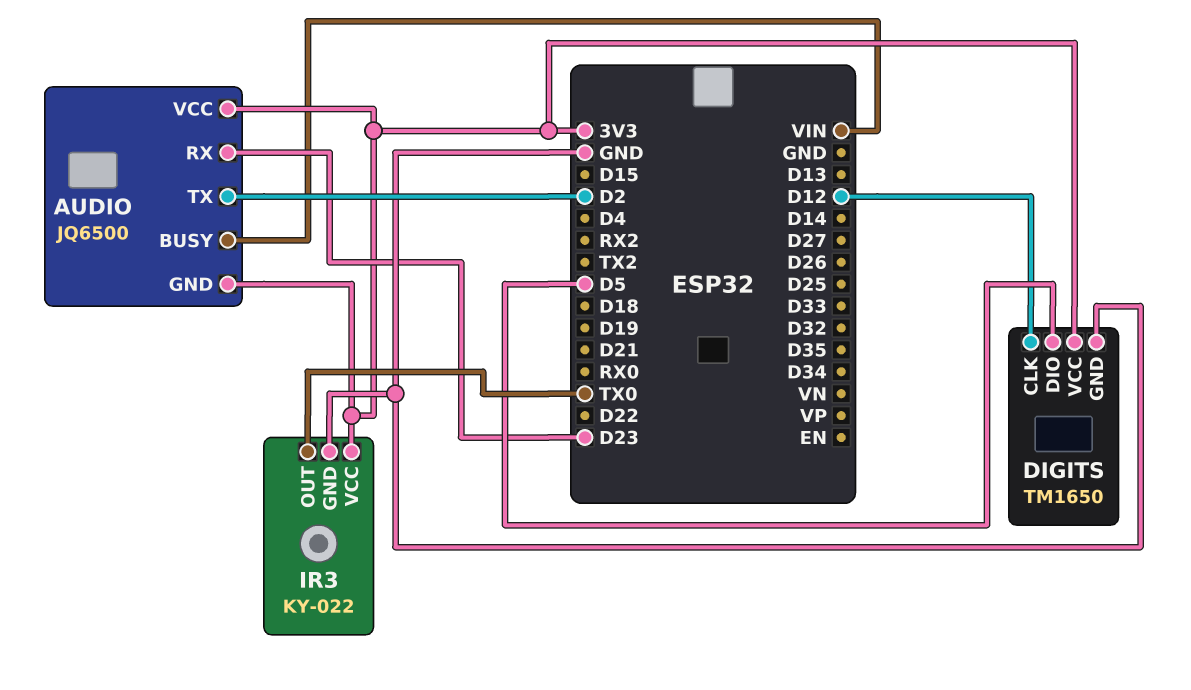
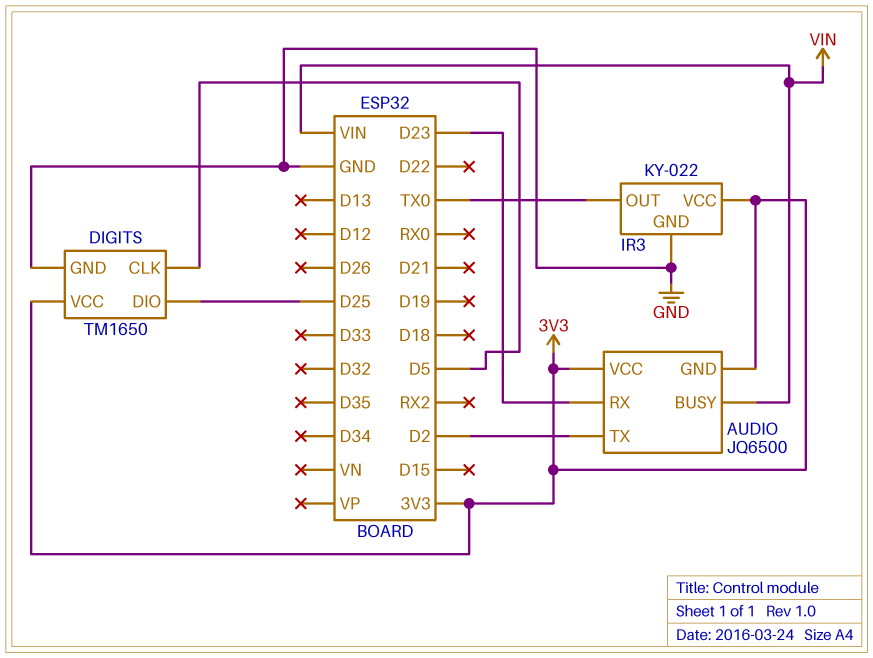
DIGITS pin CLK: D12 -> D5
DIGITS pin DIO: D5 -> D25

